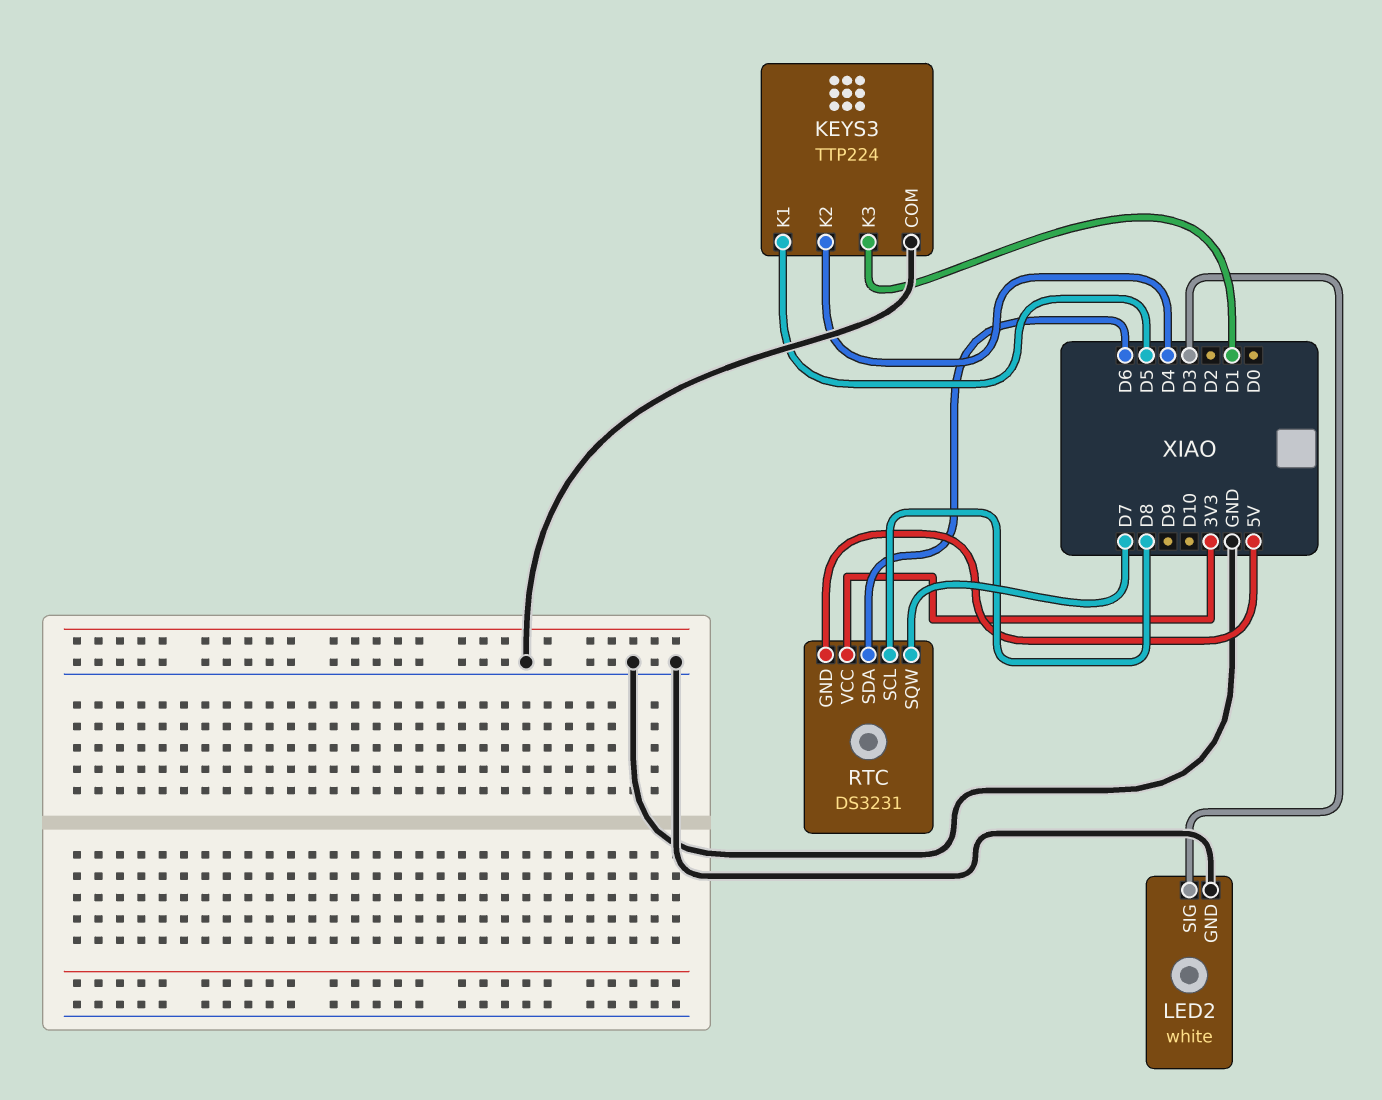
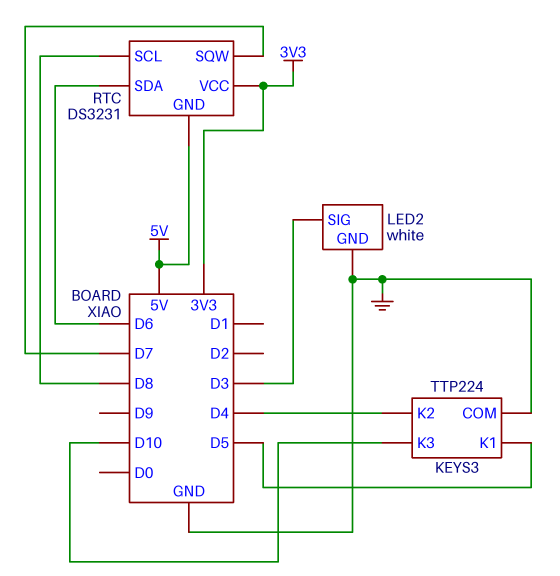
KEYS3 pin K3: D1 -> D10

